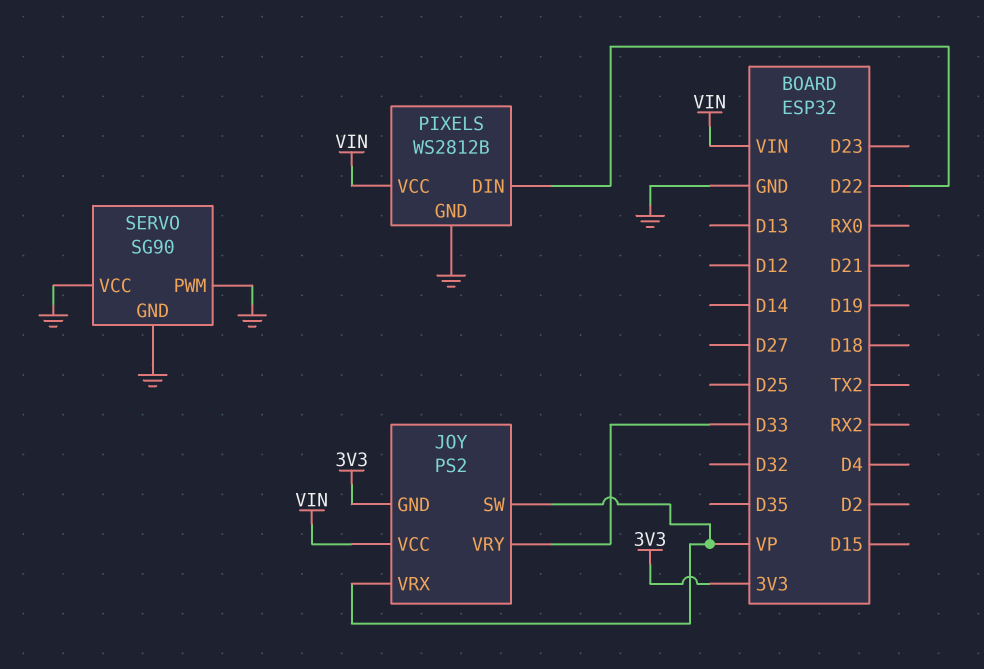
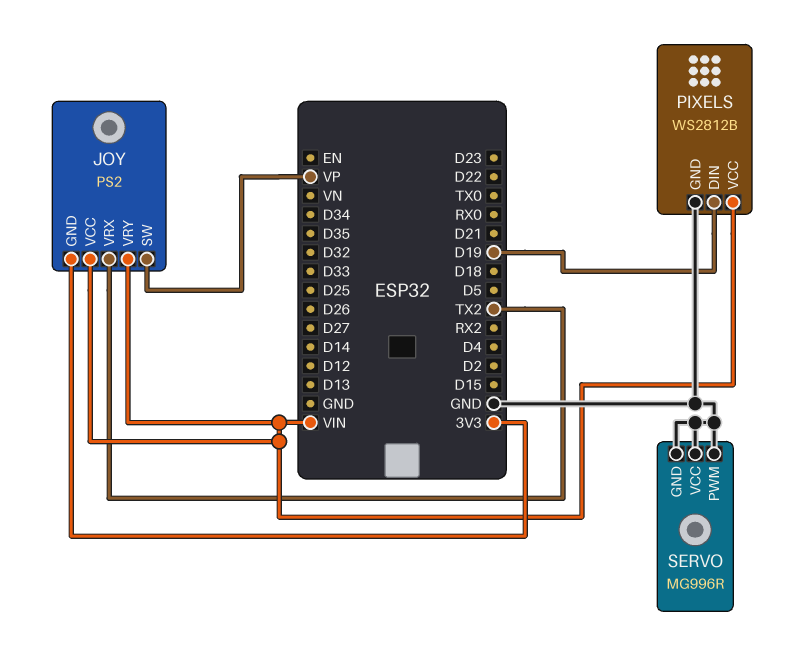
JOY pin VRX: VP -> TX2
JOY pin VRY: D33 -> VIN
PIXELS pin DIN: D22 -> D19
SERVO: SG90 -> MG996R

